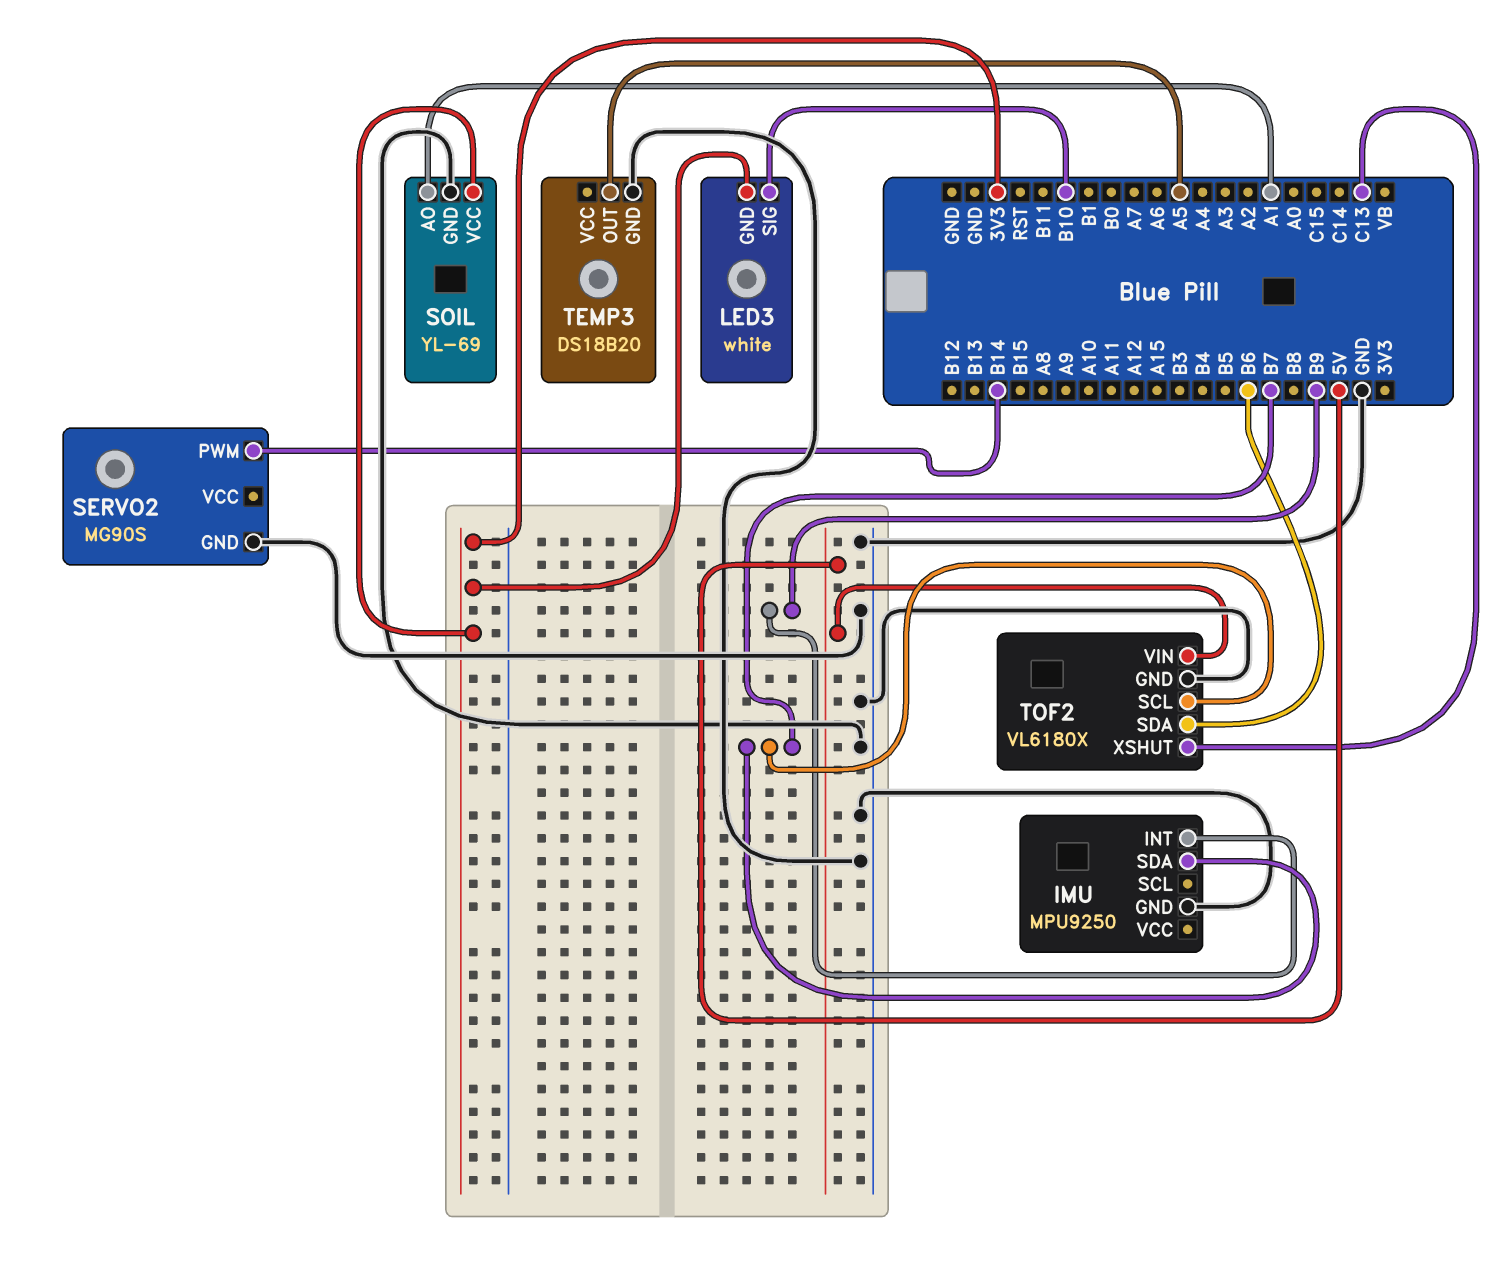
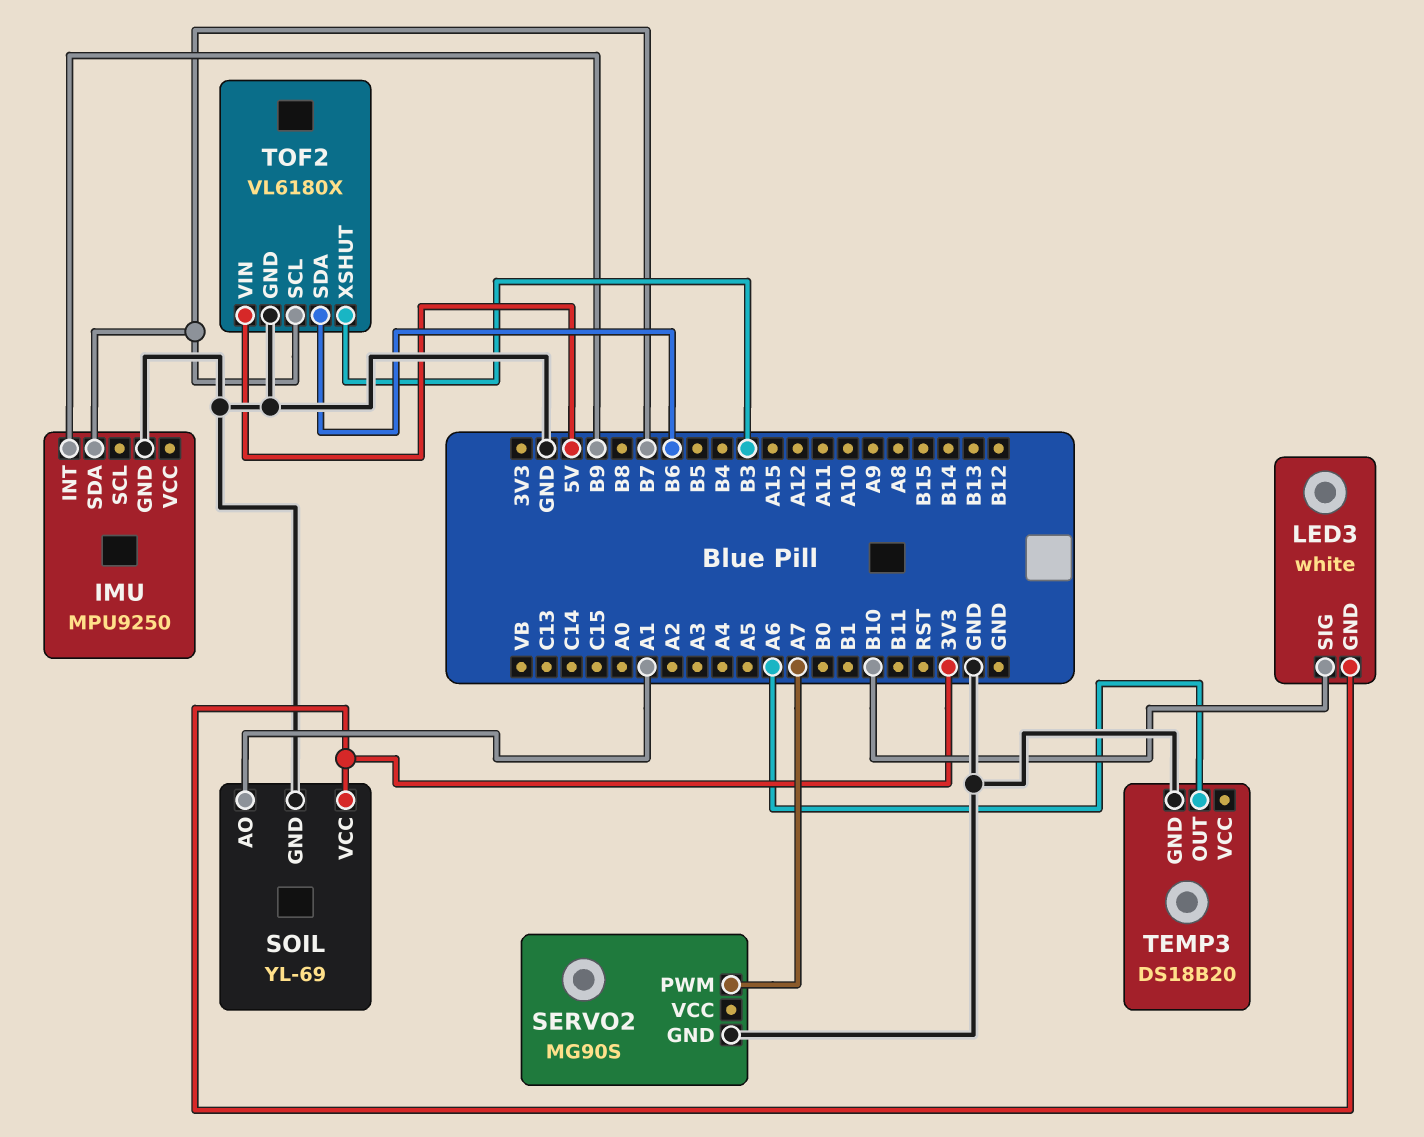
SERVO2 pin PWM: B14 -> A7
TEMP3 pin OUT: A5 -> A6
TOF2 pin XSHUT: C13 -> B3

